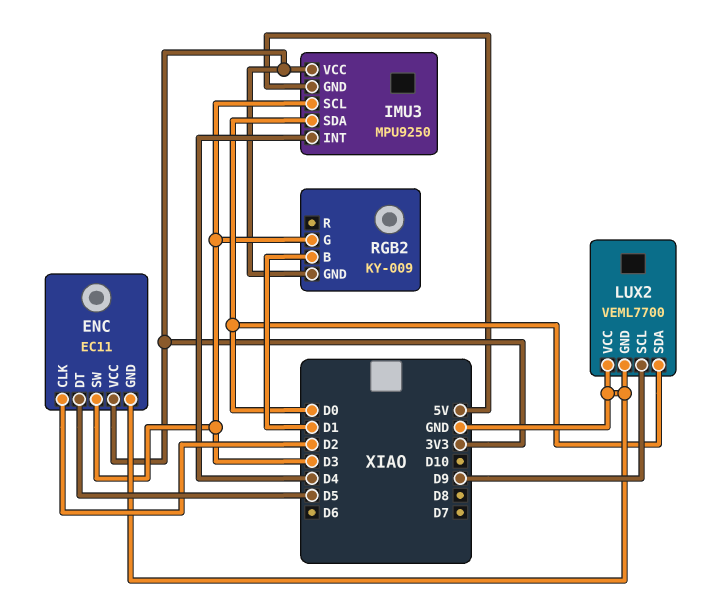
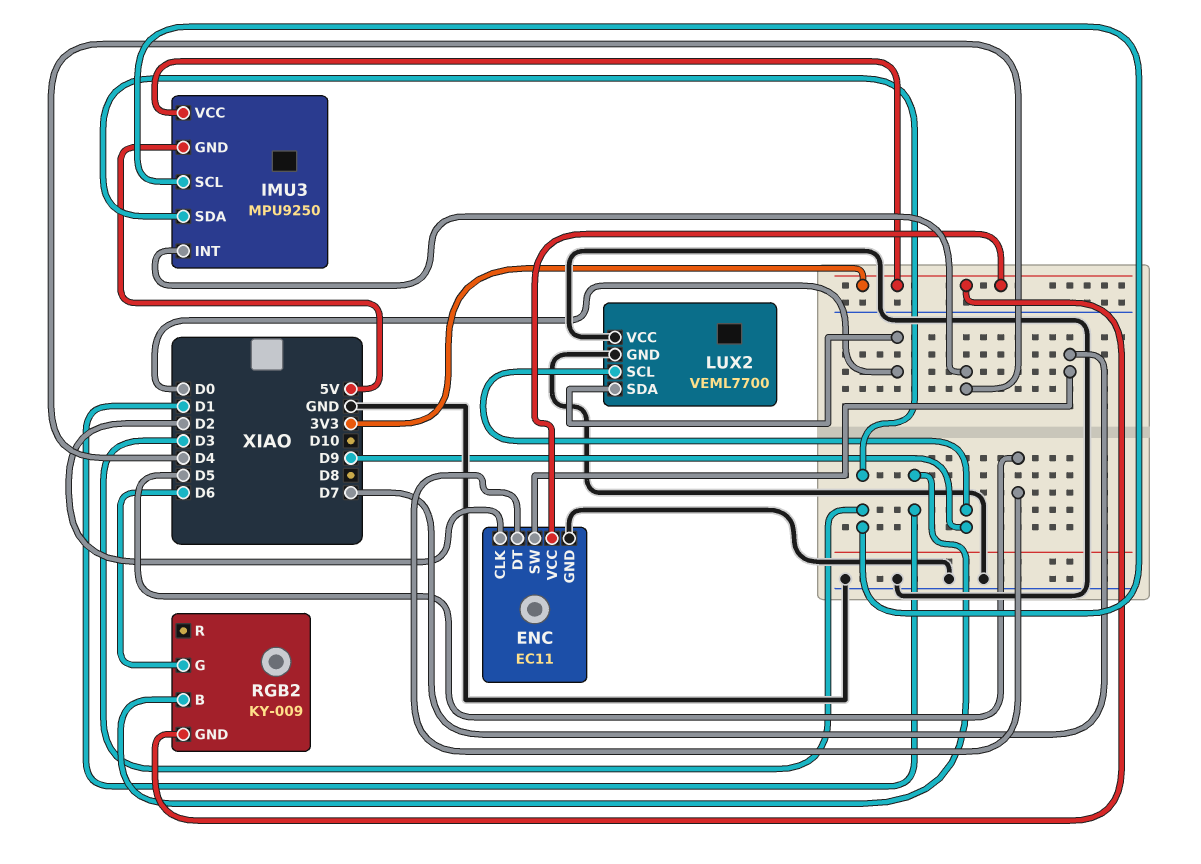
ENC pin SW: D3 -> D7
IMU3 pin SDA: D0 -> D3
RGB2 pin G: D3 -> D6

